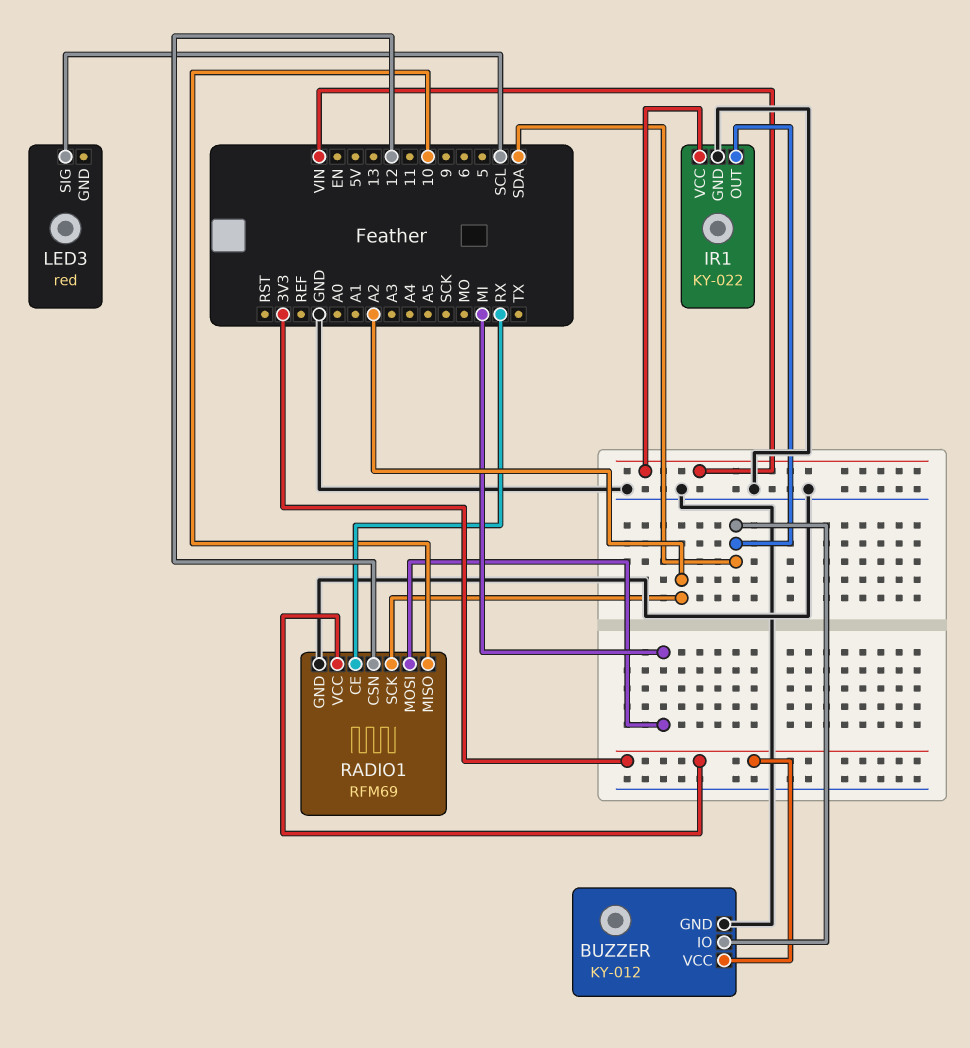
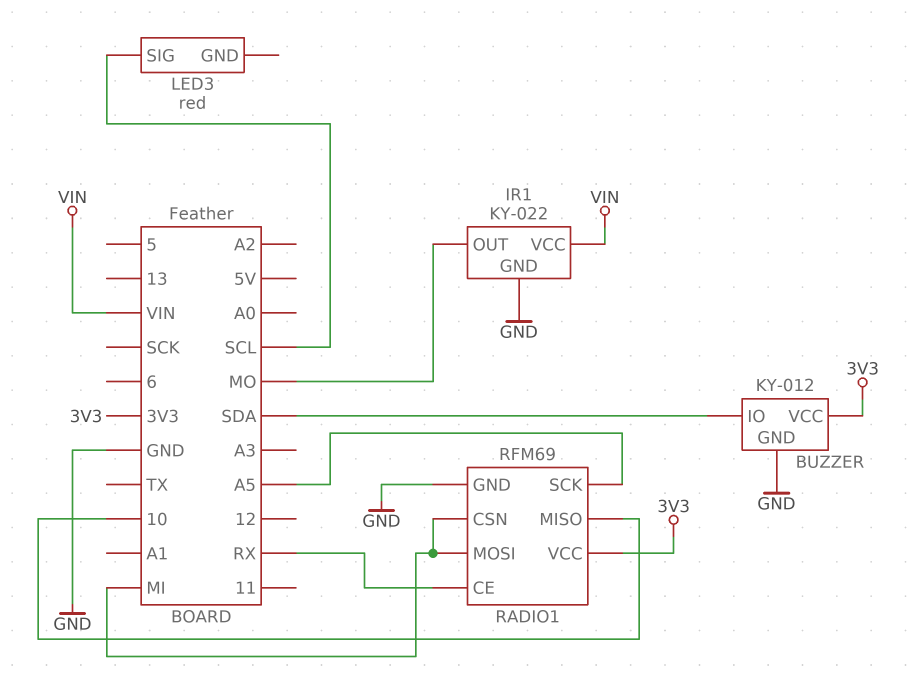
IR1 pin OUT: SDA -> MO
RADIO1 pin CSN: 12 -> MI
RADIO1 pin SCK: A2 -> A5

